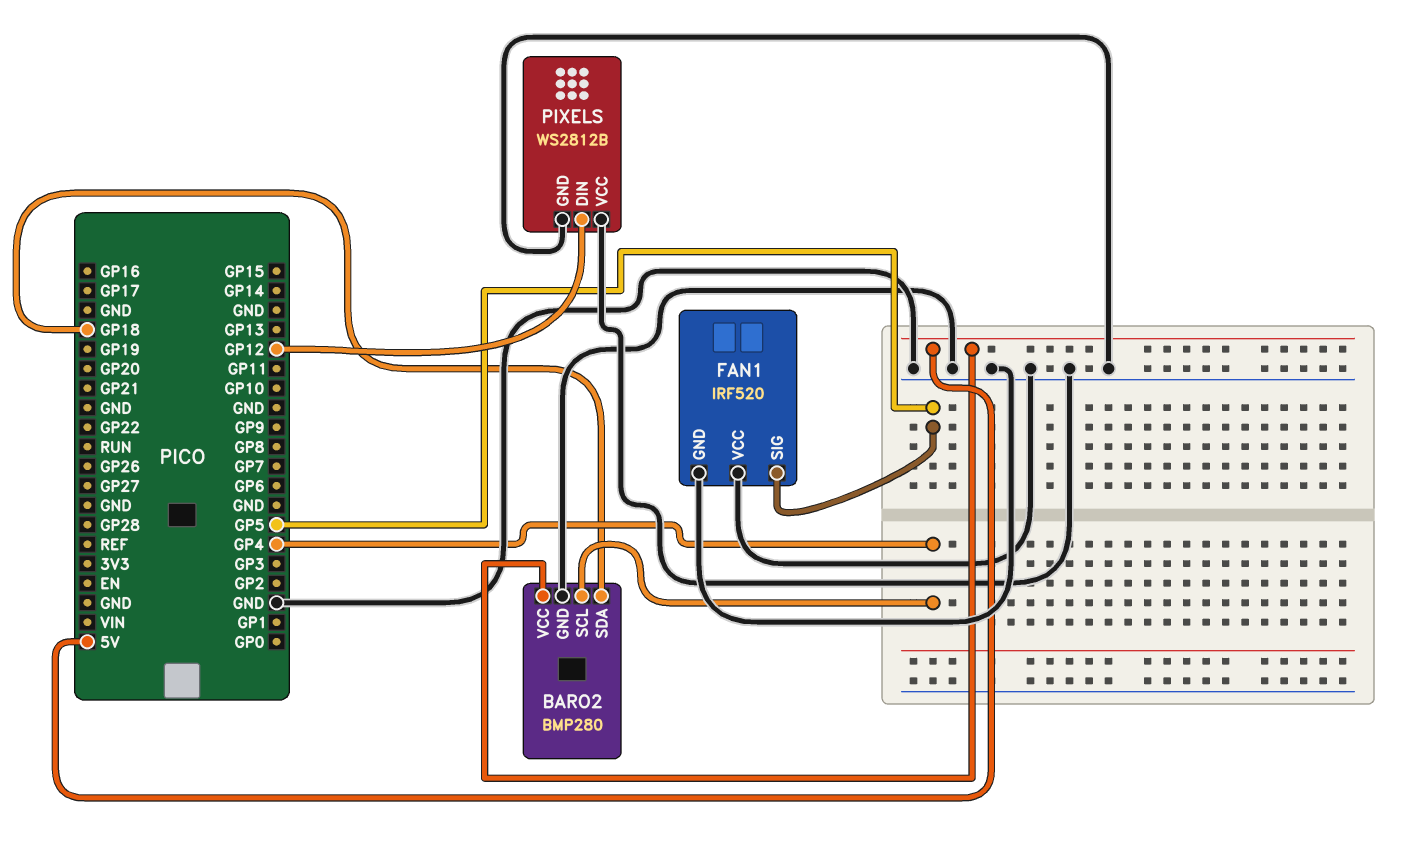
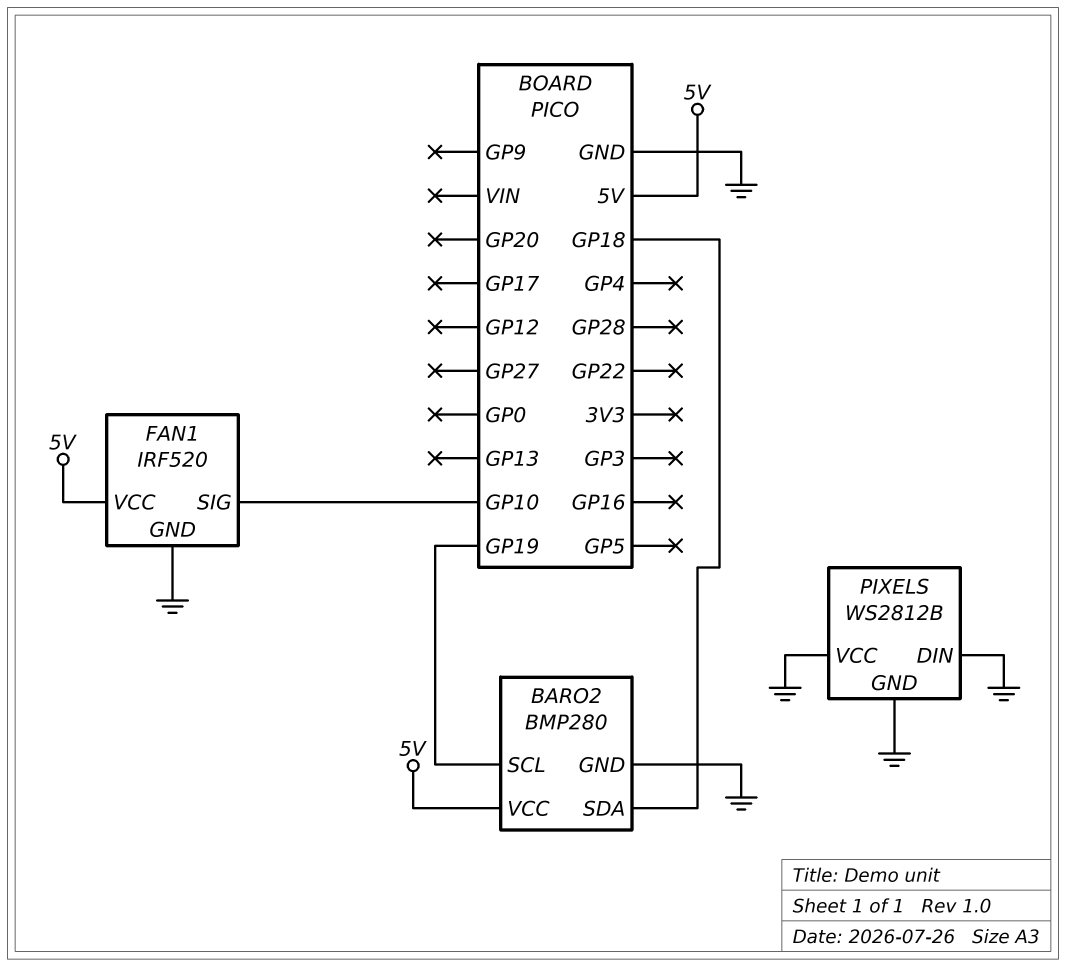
BARO2 pin SCL: GP4 -> GP19
FAN1 pin SIG: GP5 -> GP10
FAN1 pin VCC: GND -> 5V
PIXELS pin DIN: GP12 -> GND

